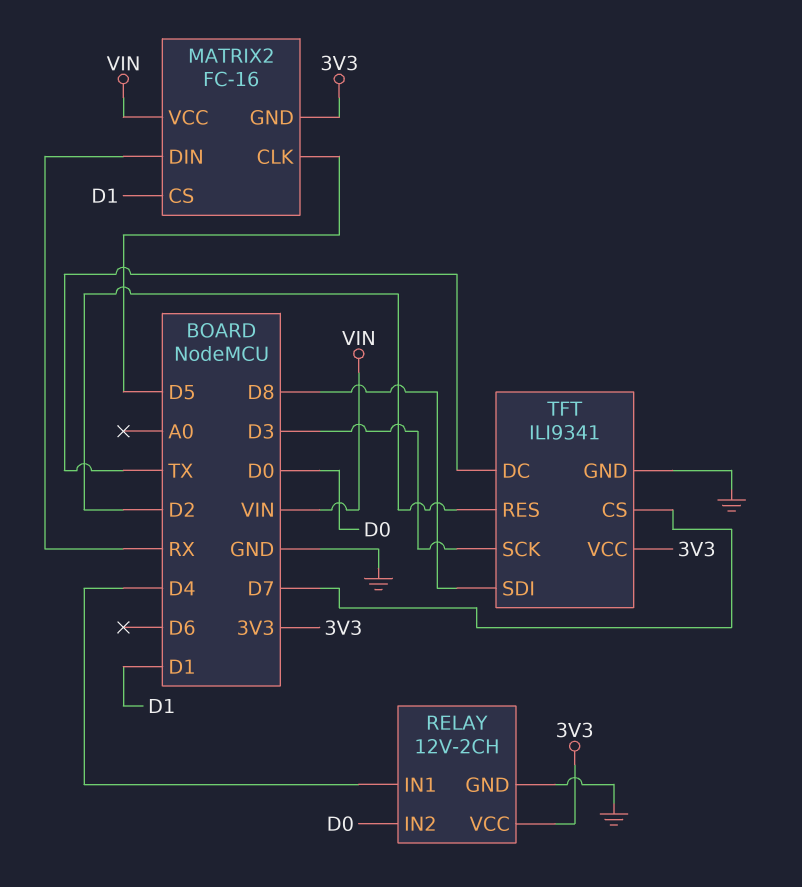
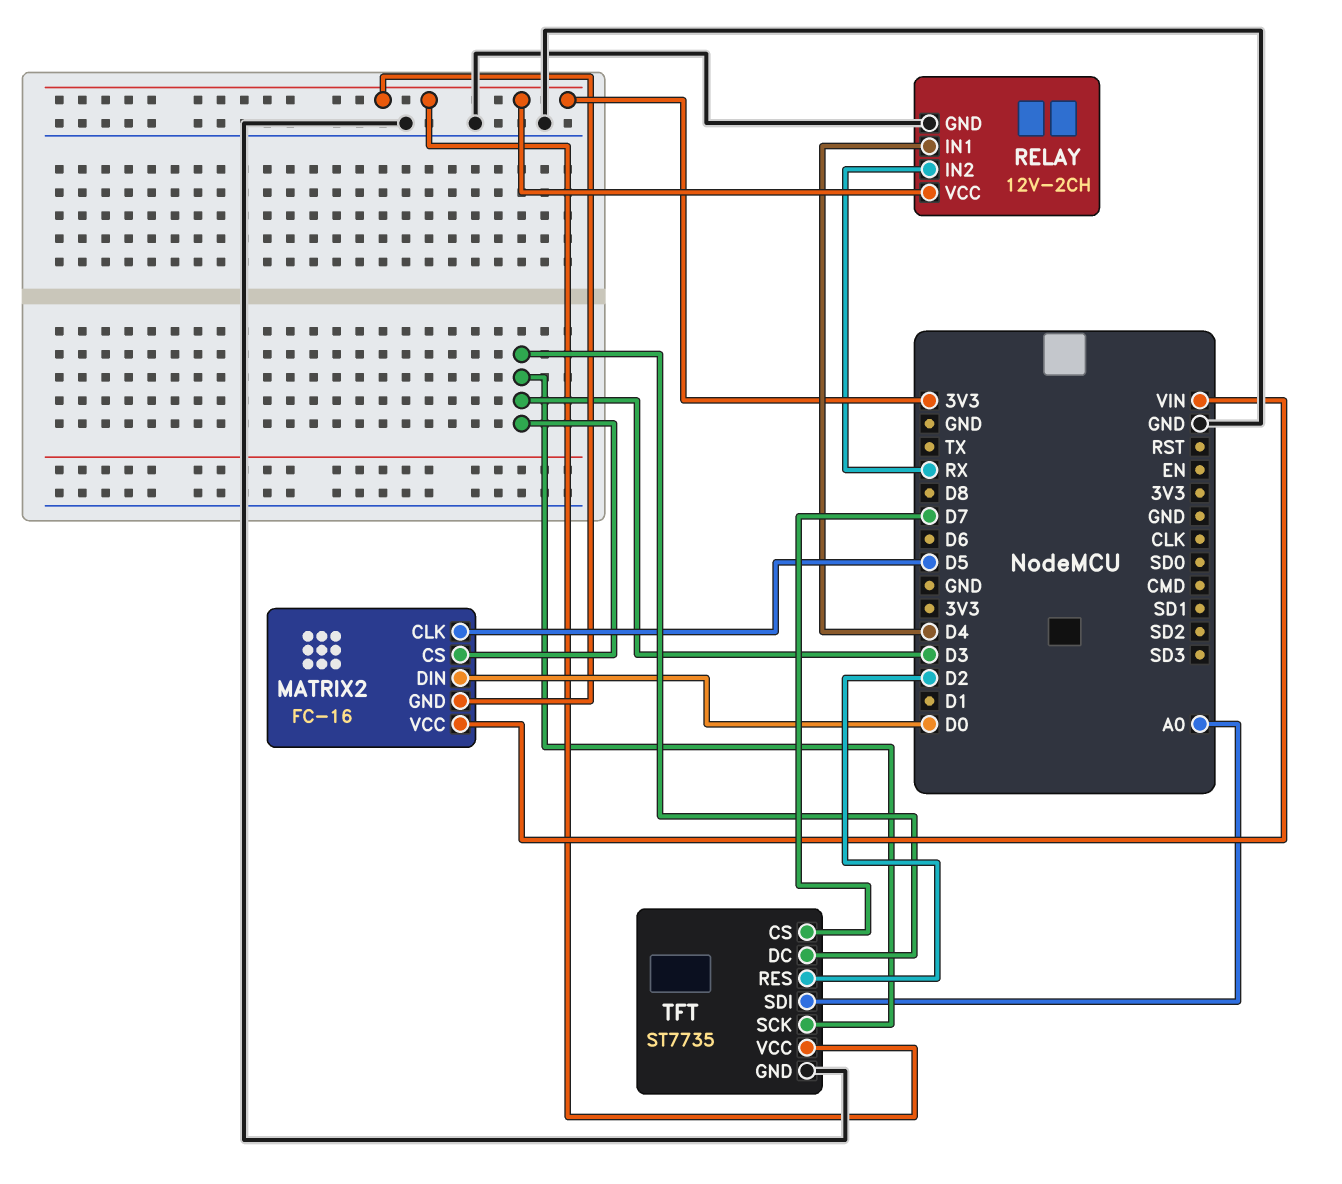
MATRIX2 pin CS: D1 -> D3
MATRIX2 pin DIN: RX -> D0
RELAY pin IN2: D0 -> RX
TFT: ILI9341 -> ST7735
TFT pin DC: TX -> D3
TFT pin SDI: D8 -> A0

